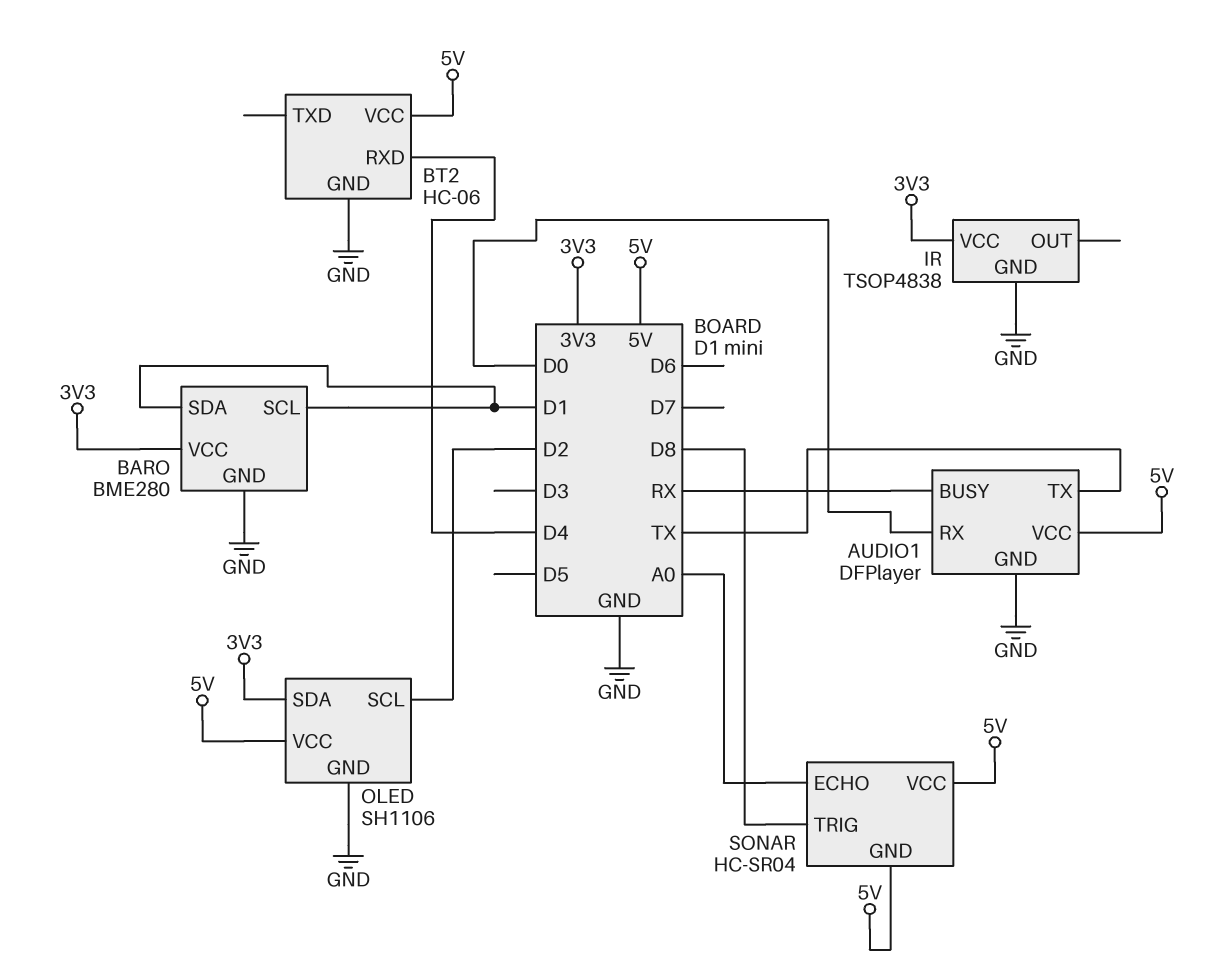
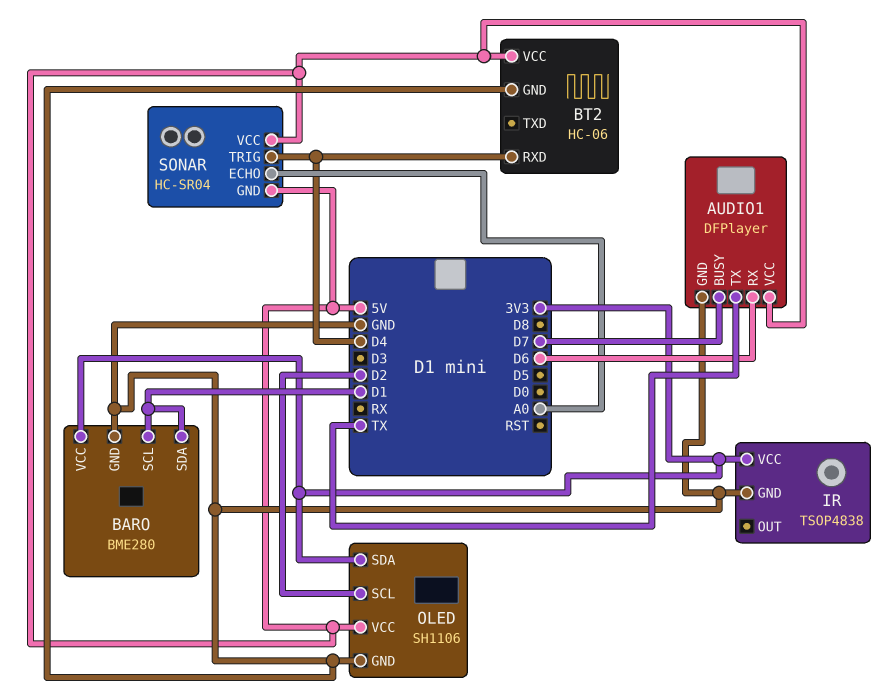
AUDIO1 pin BUSY: RX -> D7
AUDIO1 pin RX: D0 -> D6
SONAR pin TRIG: D8 -> D4

